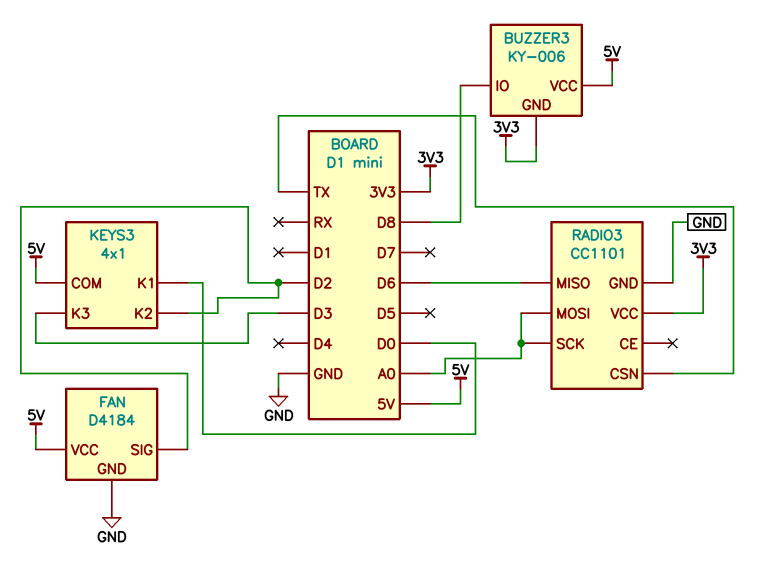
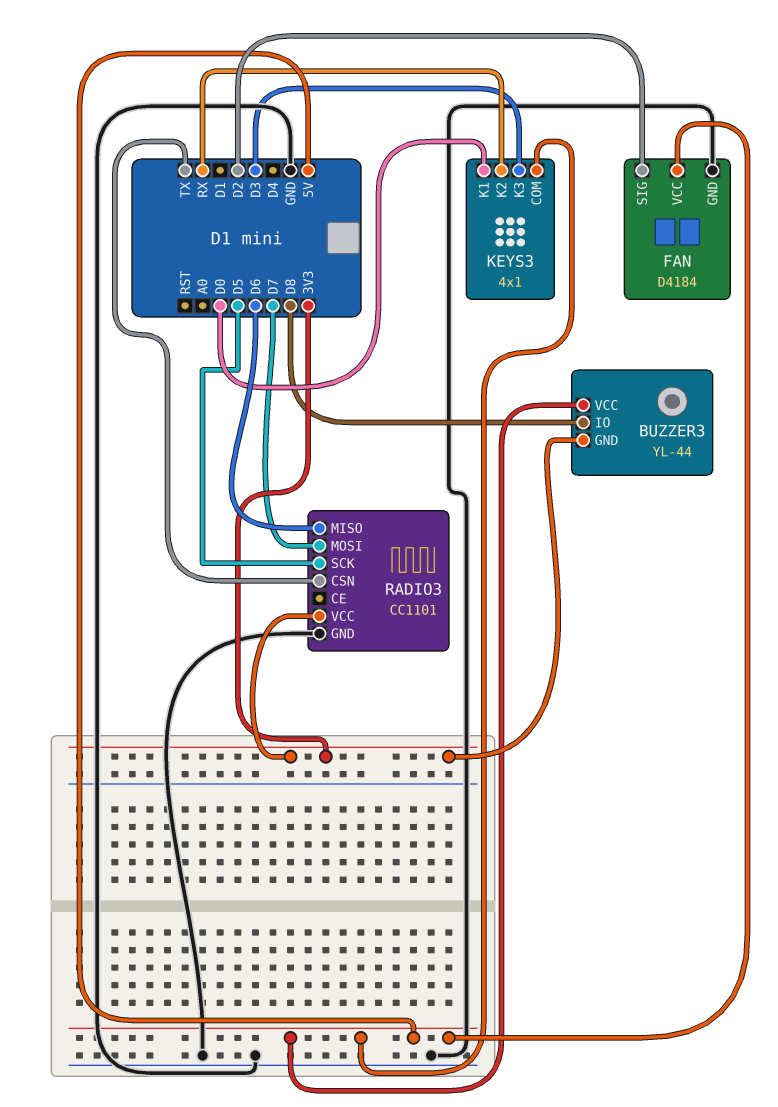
BUZZER3: KY-006 -> YL-44
KEYS3 pin K2: D2 -> RX
RADIO3 pin MOSI: A0 -> D7
RADIO3 pin SCK: A0 -> D5

